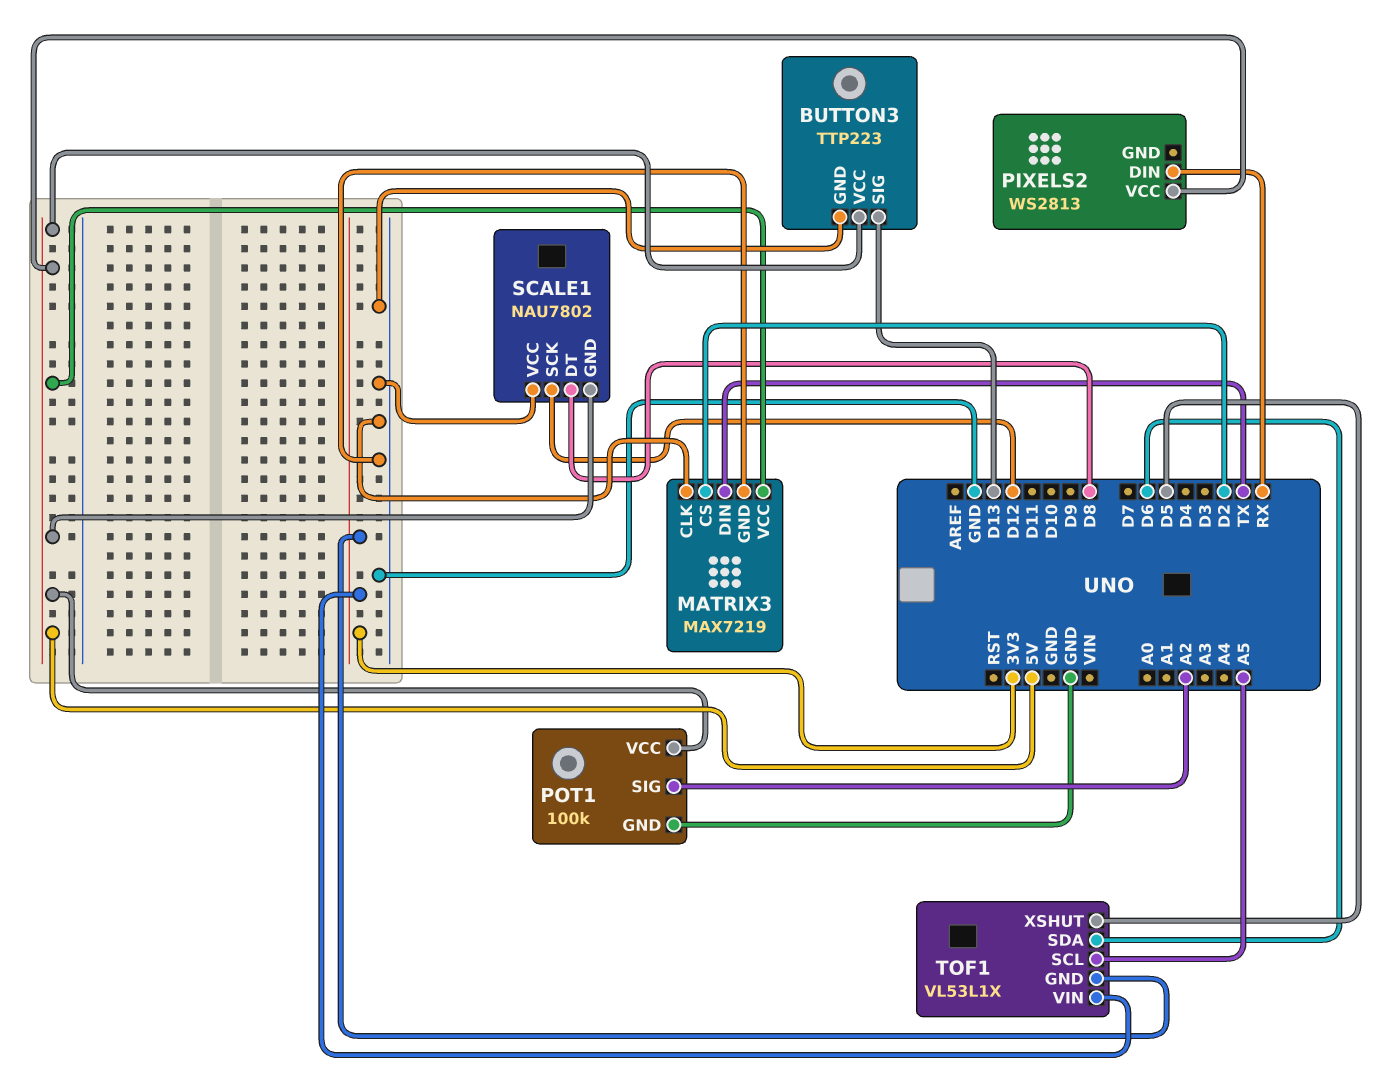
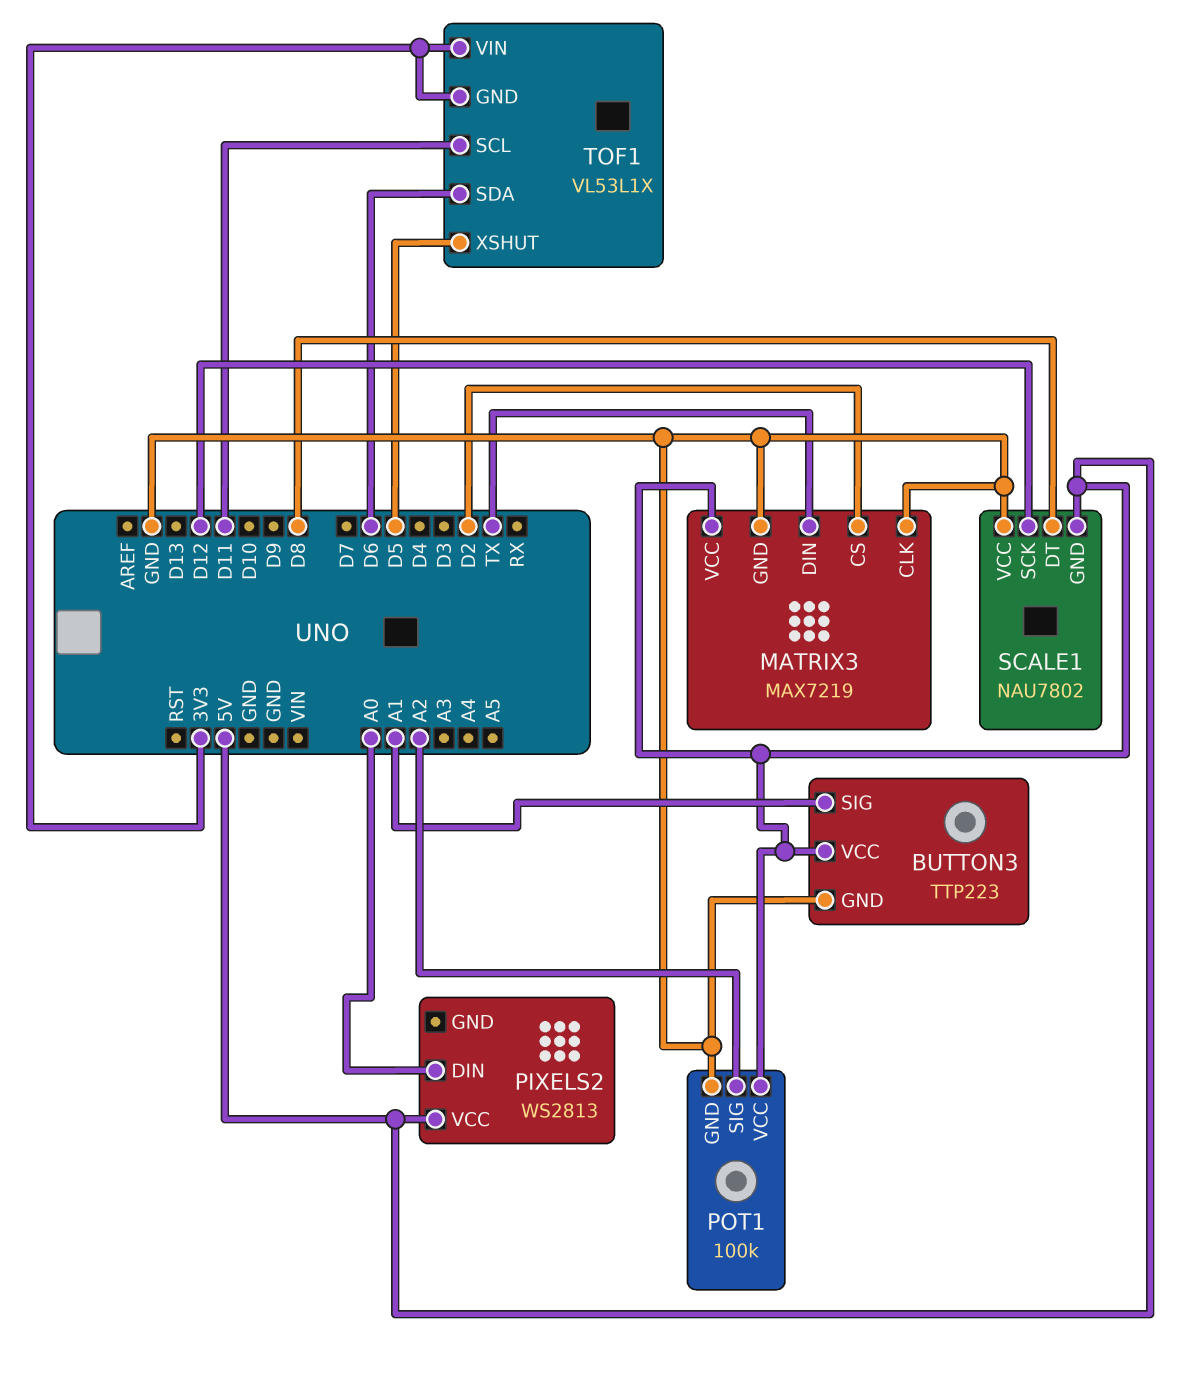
BUTTON3 pin SIG: D13 -> A1
PIXELS2 pin DIN: RX -> A0
TOF1 pin SCL: A5 -> D11

